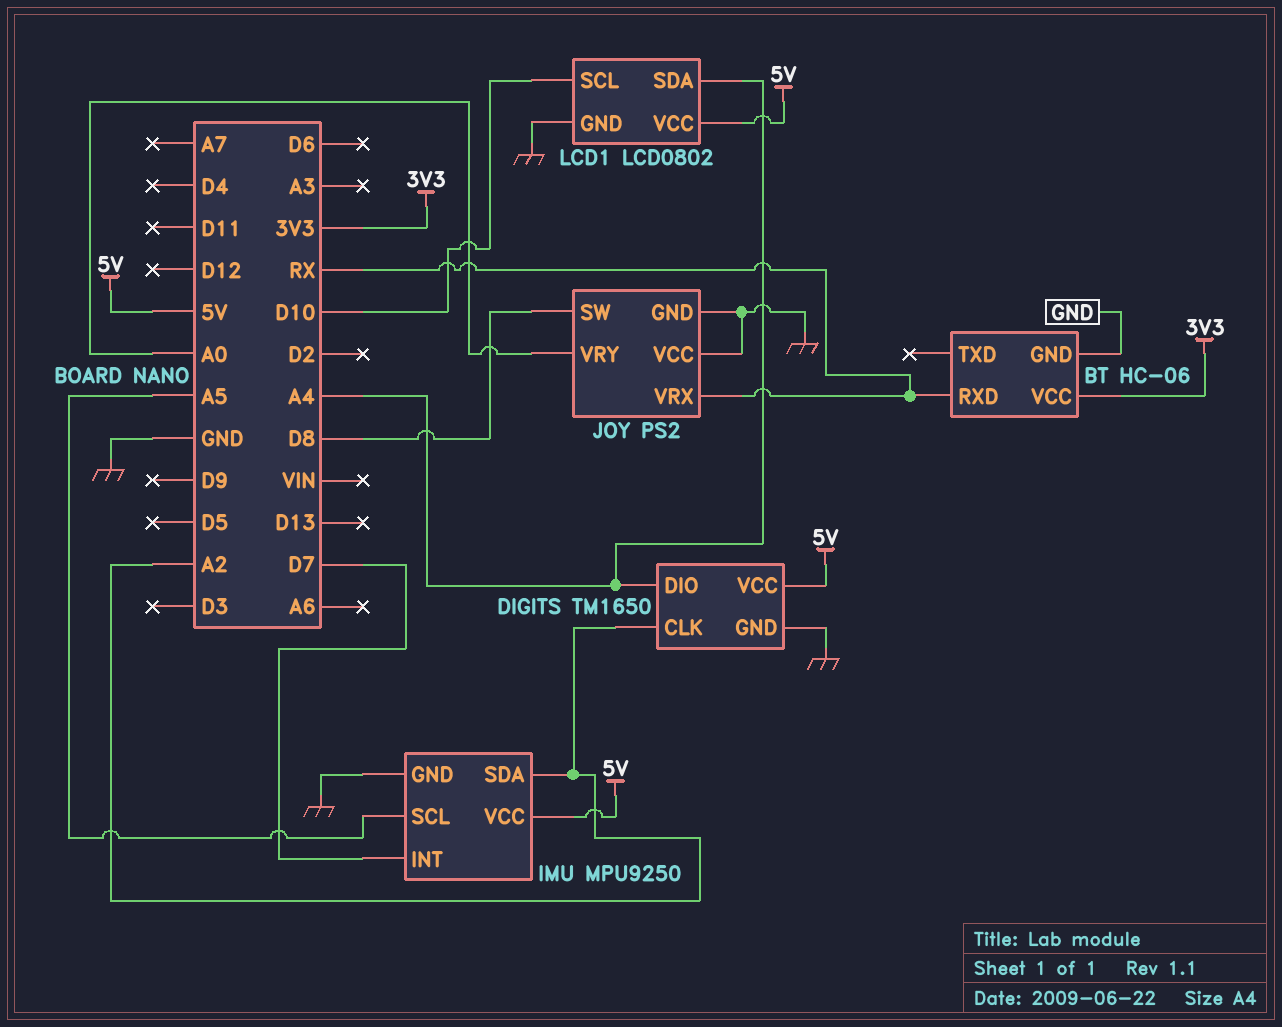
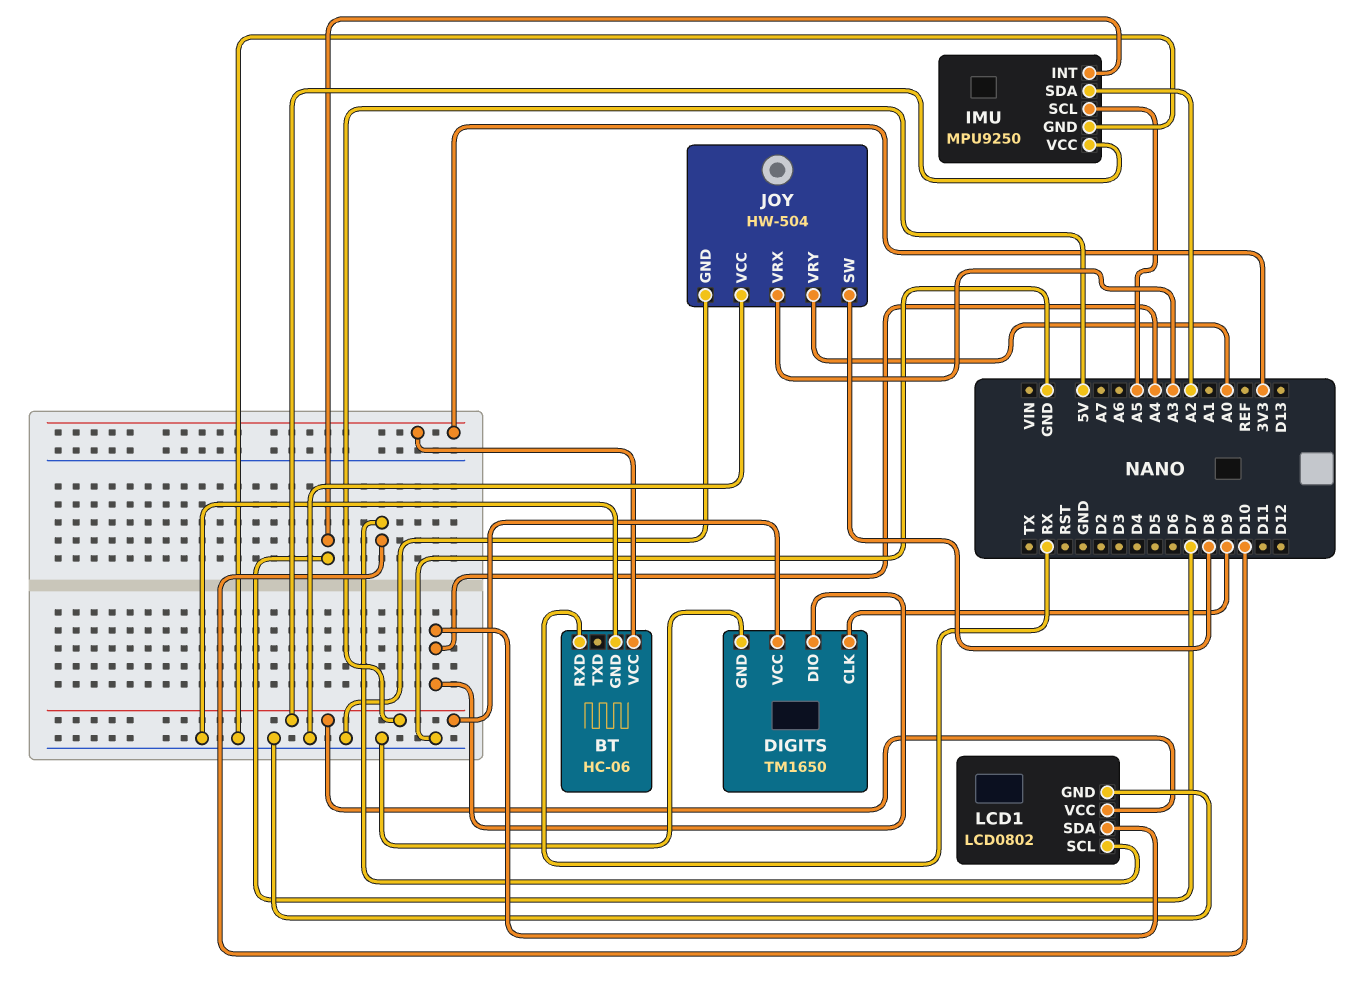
DIGITS pin CLK: A2 -> D9
JOY: PS2 -> HW-504
JOY pin VRX: RX -> A3

